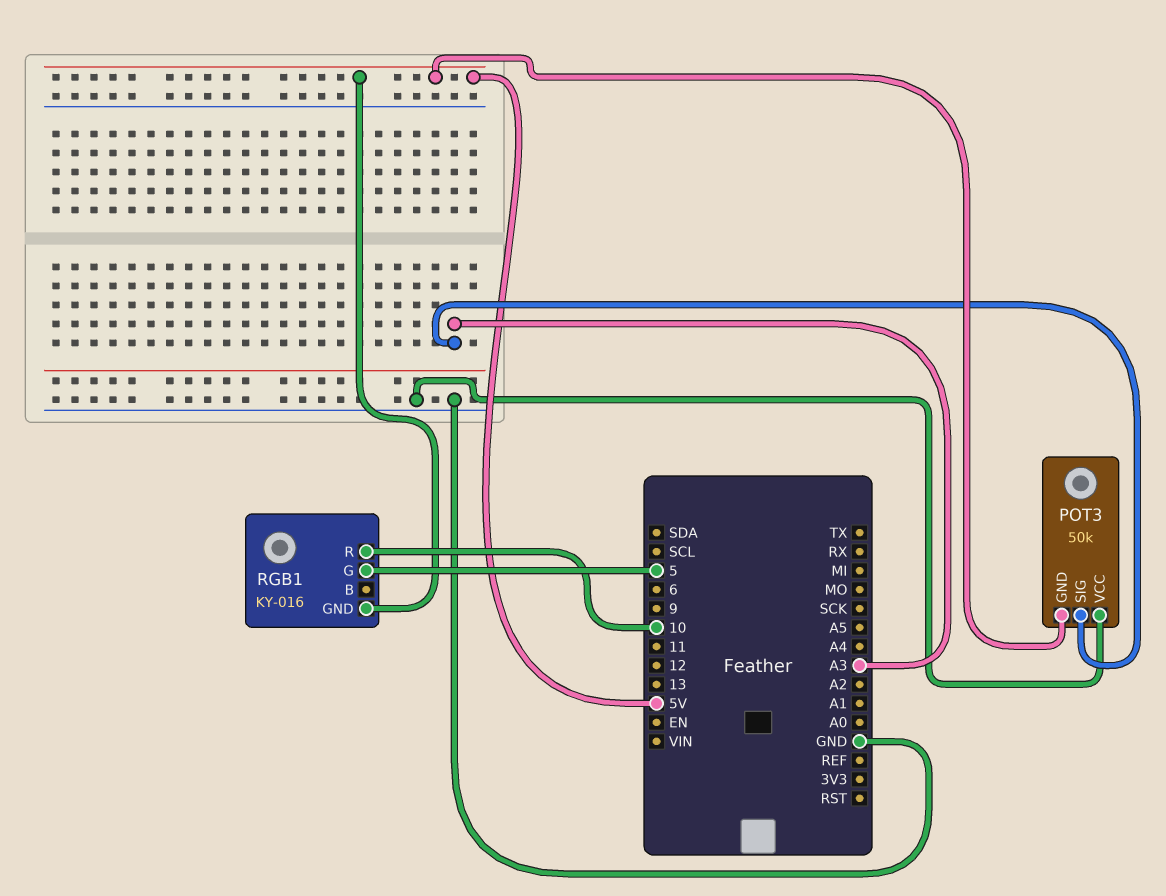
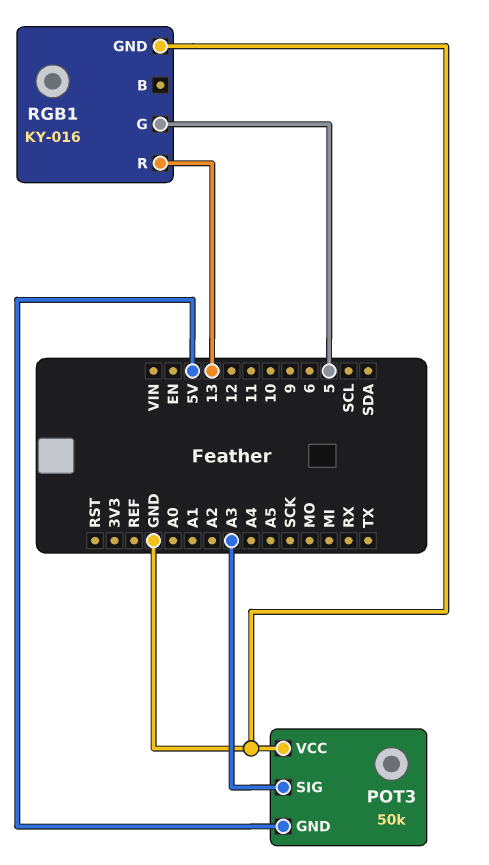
RGB1 pin GND: 5V -> GND
RGB1 pin R: 10 -> 13

